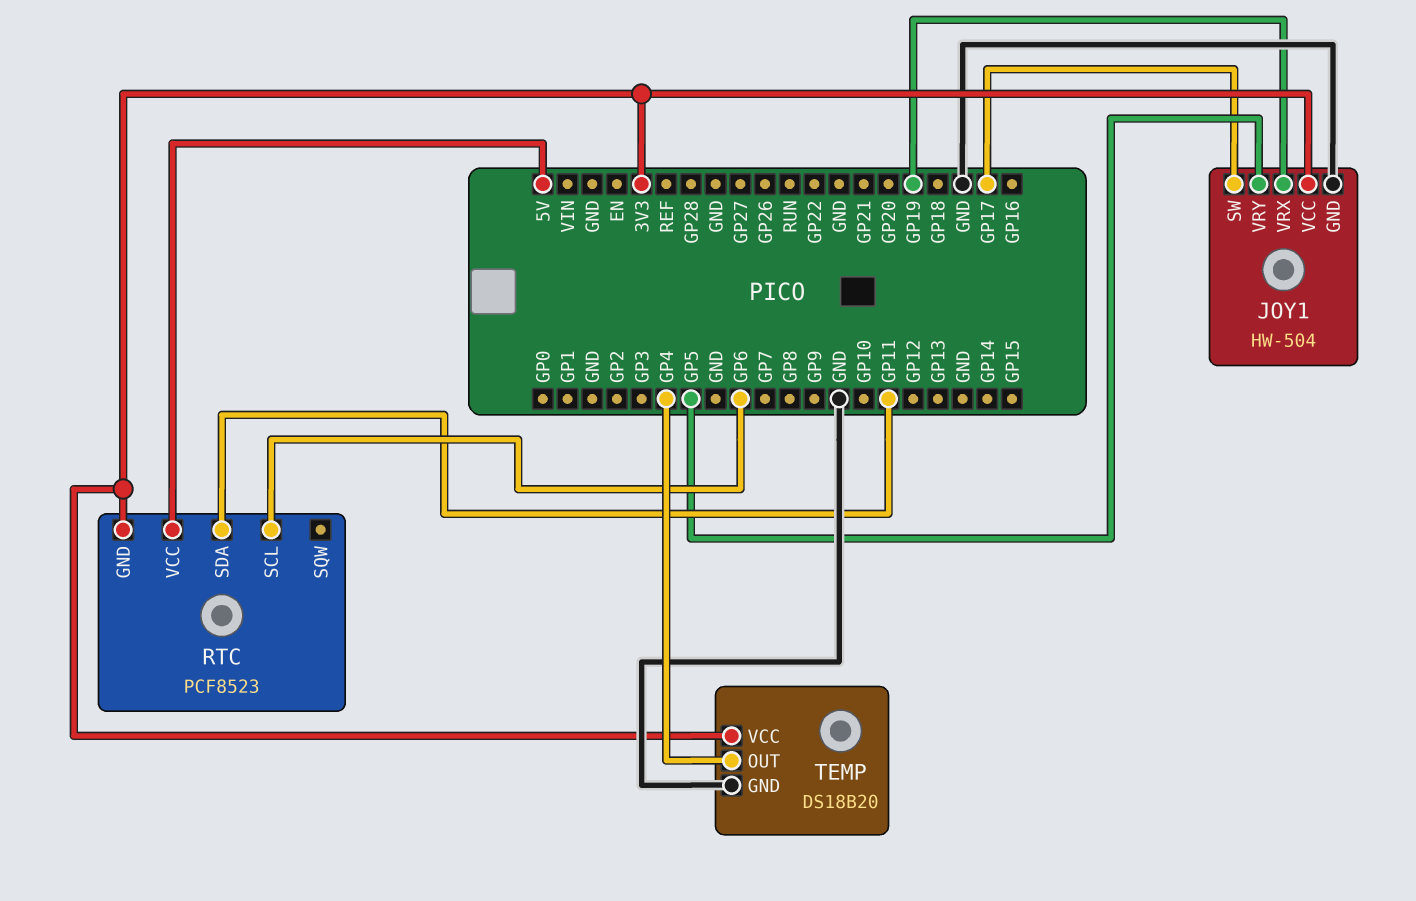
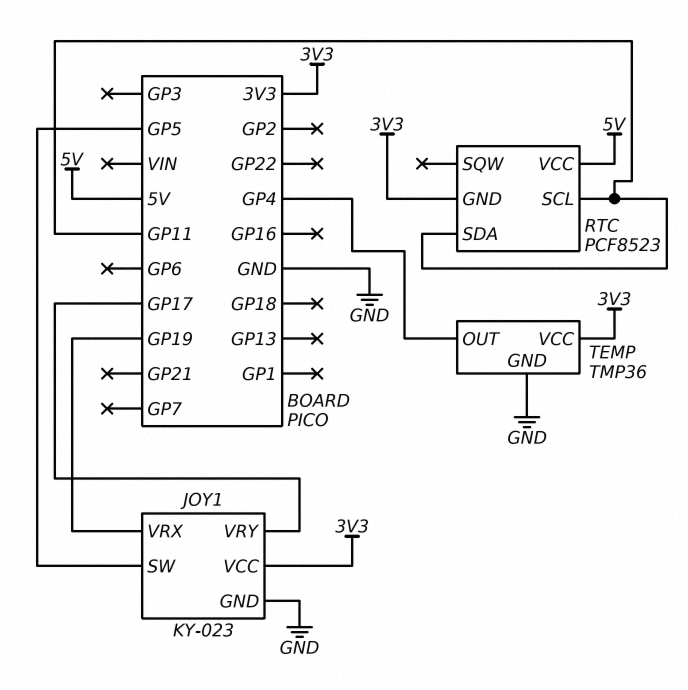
JOY1: HW-504 -> KY-023
JOY1 pin SW: GP17 -> GP5
JOY1 pin VRY: GP5 -> GP17
RTC pin SCL: GP6 -> GP11
TEMP: DS18B20 -> TMP36

